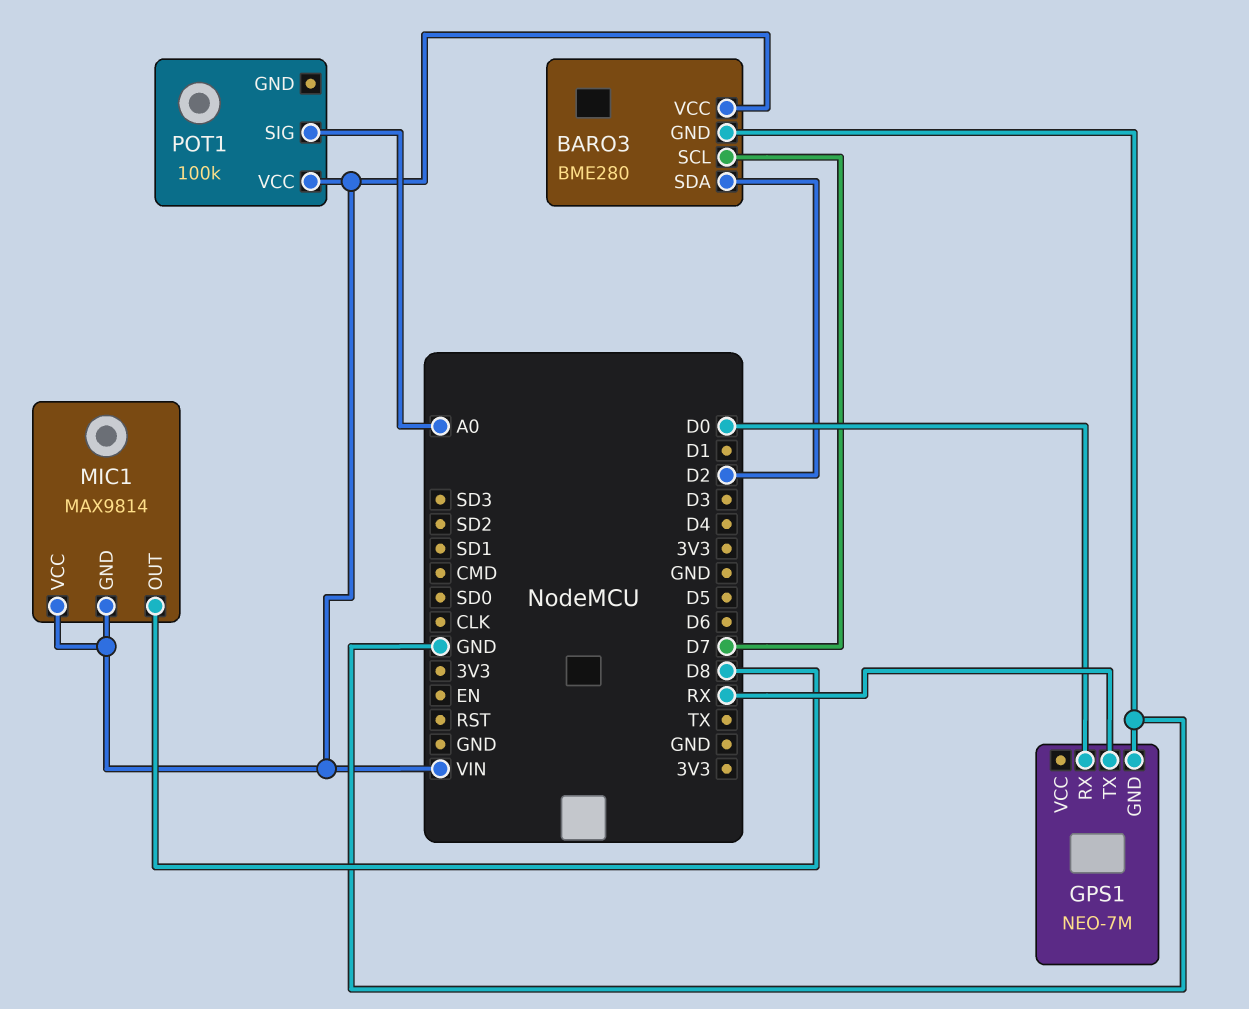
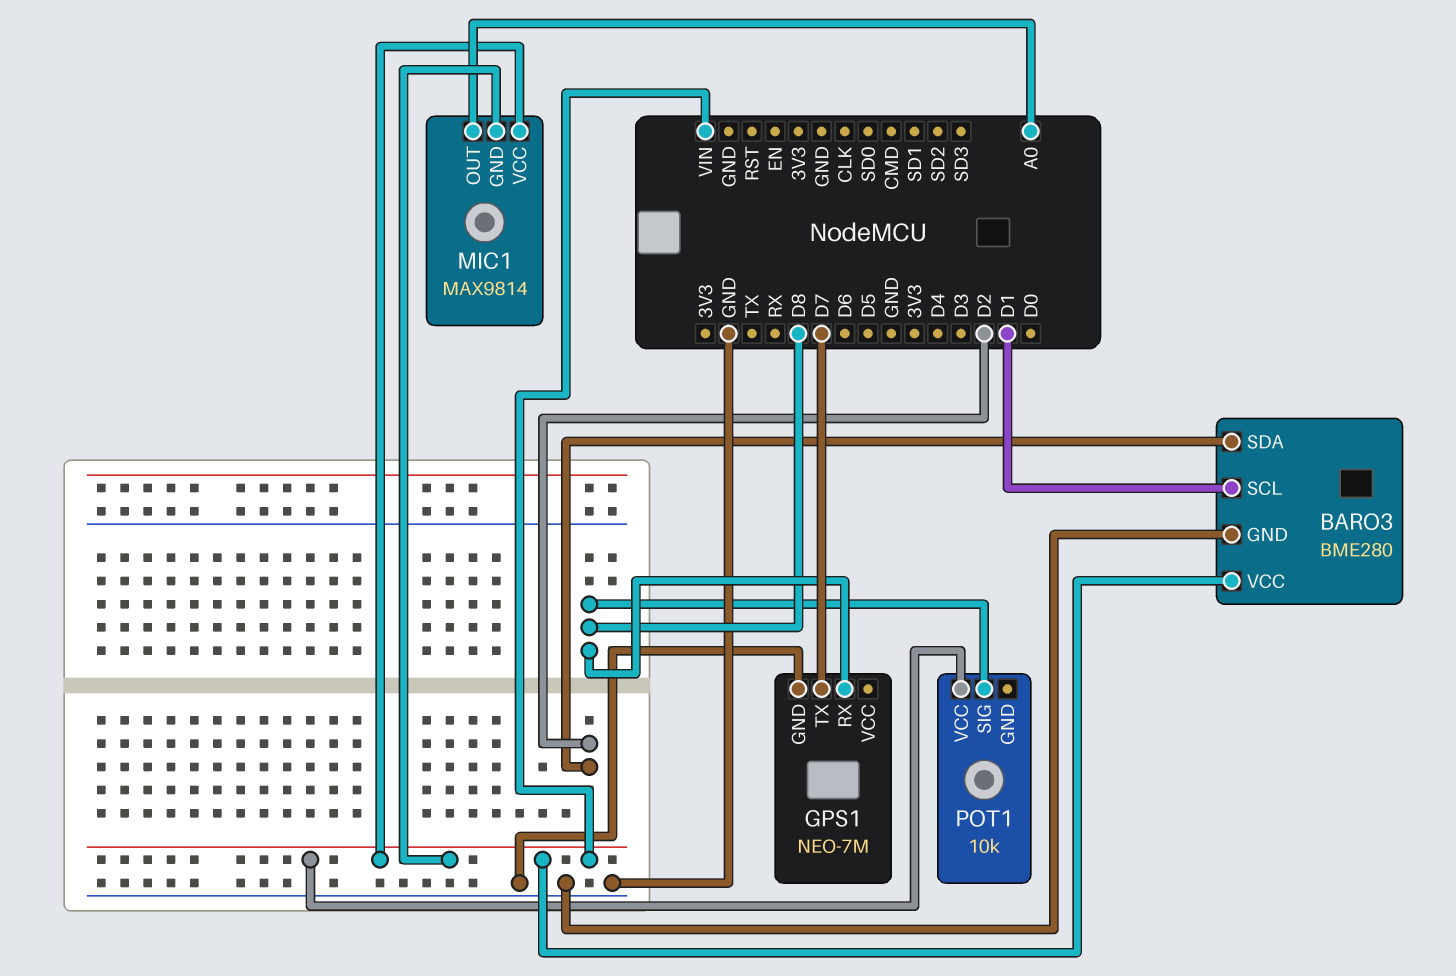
BARO3 pin SCL: D7 -> D1
GPS1 pin RX: D0 -> D8
GPS1 pin TX: RX -> D7
MIC1 pin OUT: D8 -> A0
POT1: 100k -> 10k
POT1 pin SIG: A0 -> D8

